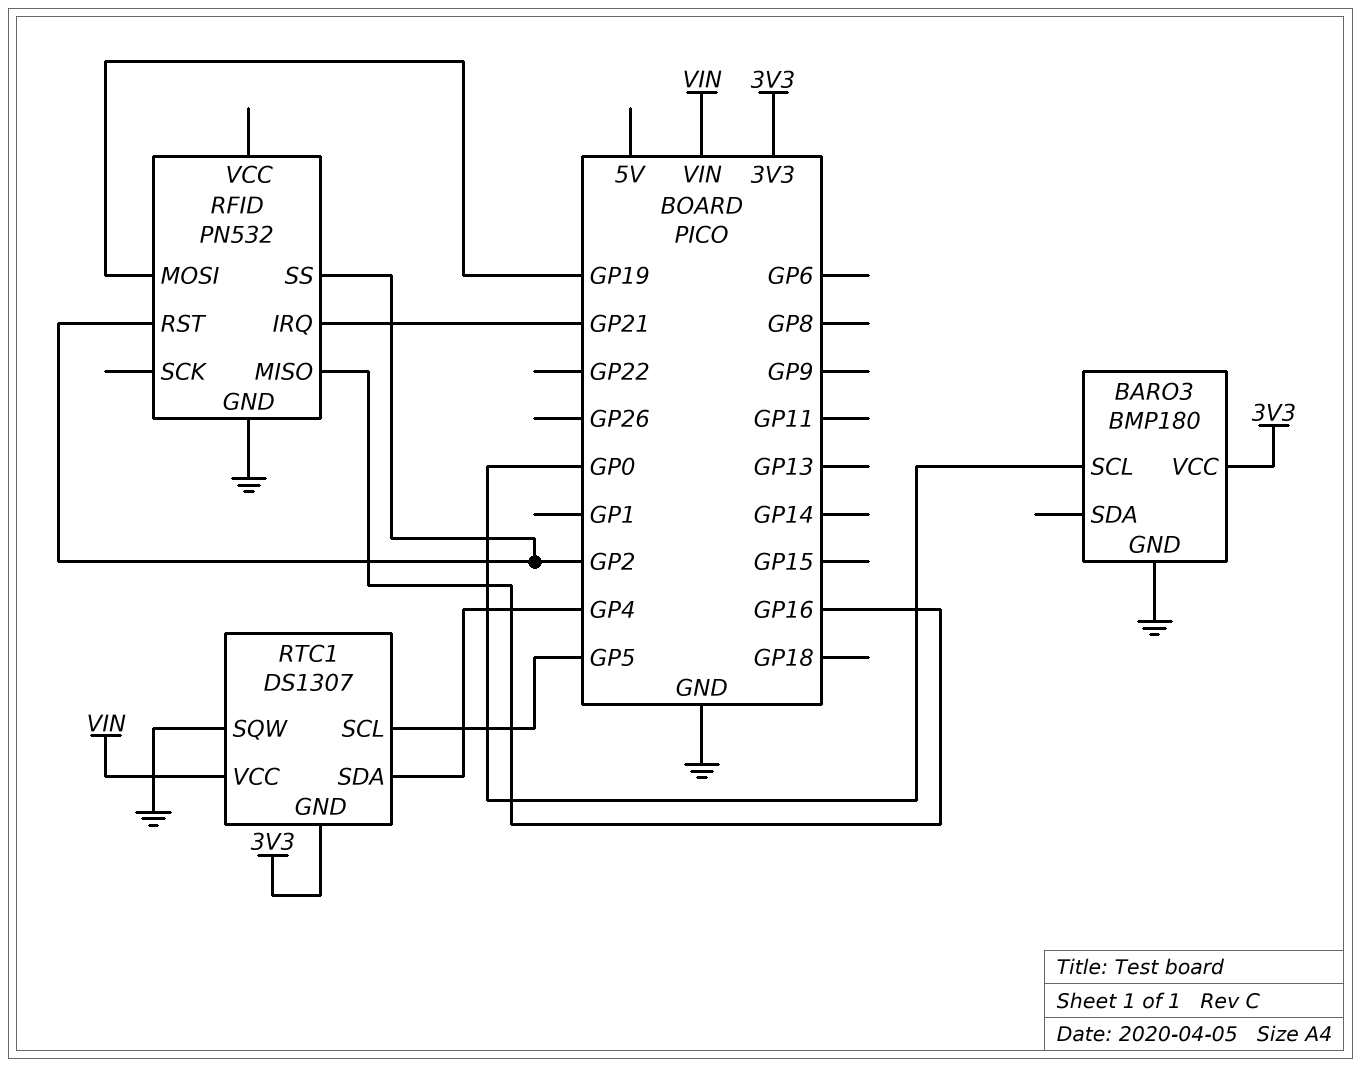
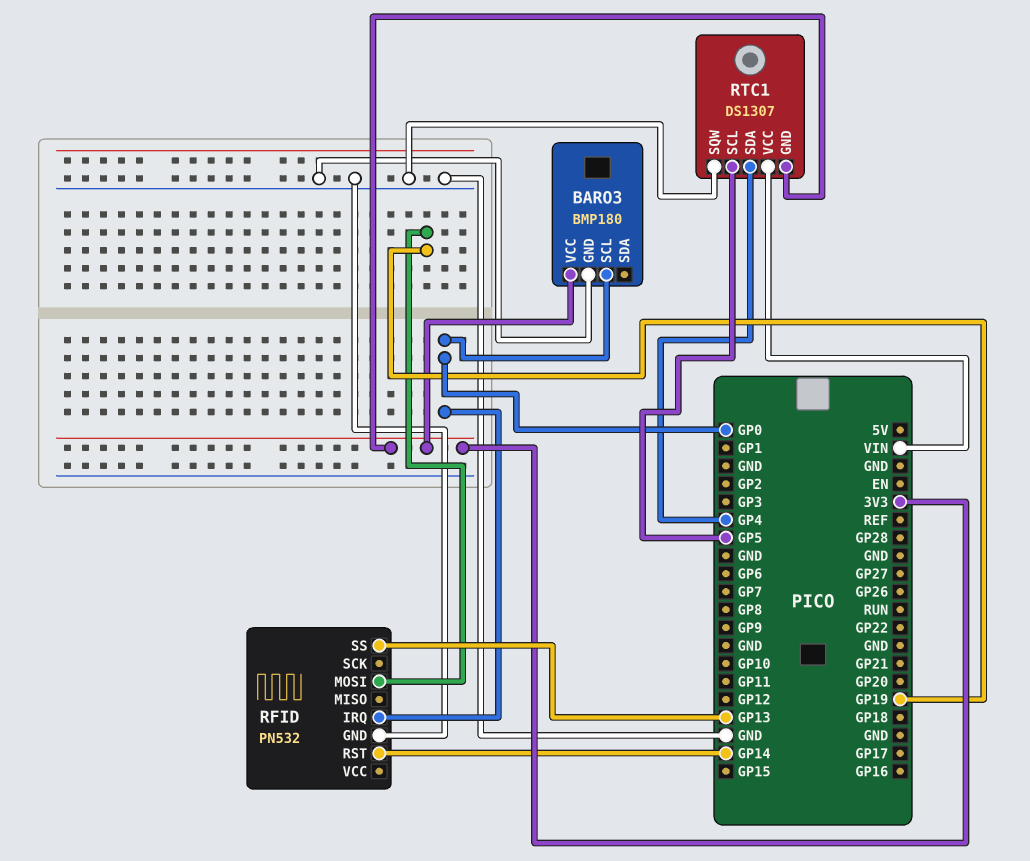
RFID pin IRQ: GP21 -> GP0
RFID pin MISO: GP16 -> none
RFID pin RST: GP2 -> GP14
RFID pin SS: GP2 -> GP13

